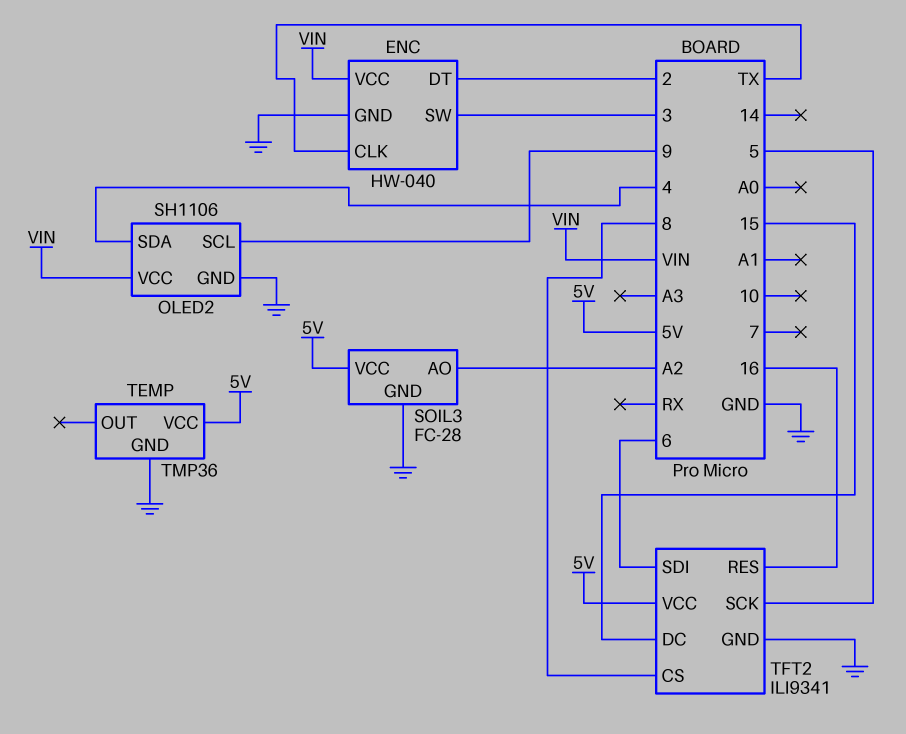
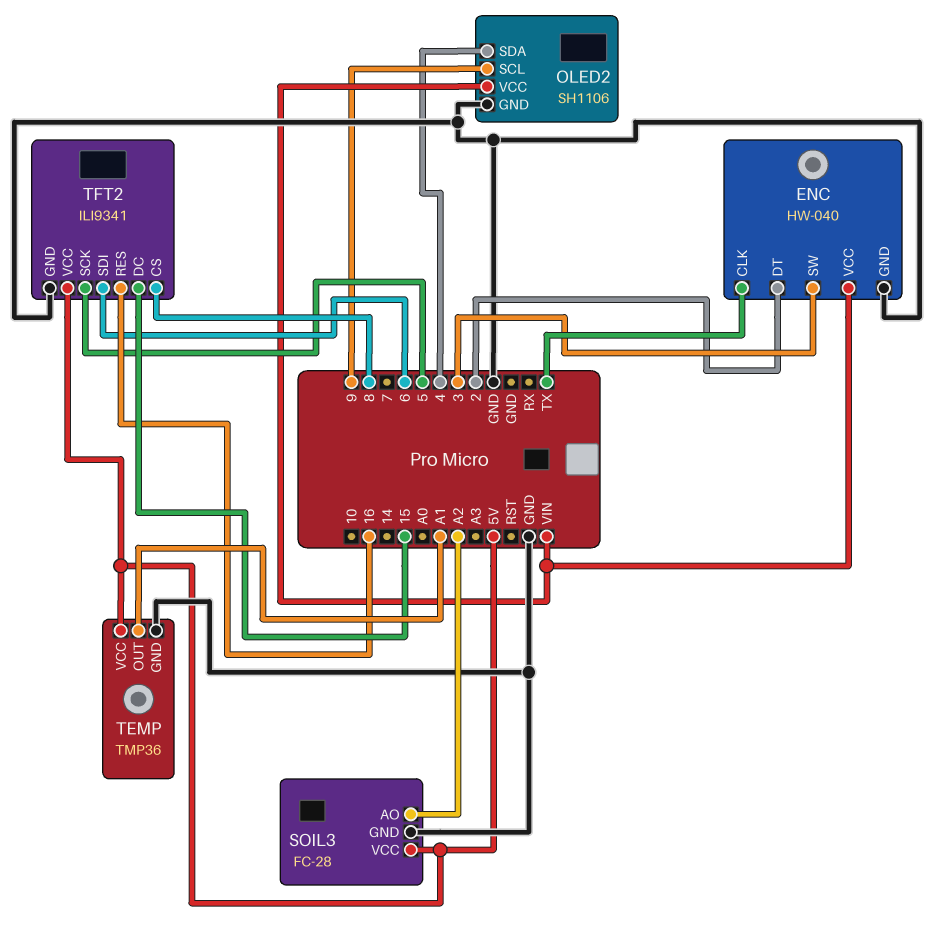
TEMP pin OUT: none -> A1

